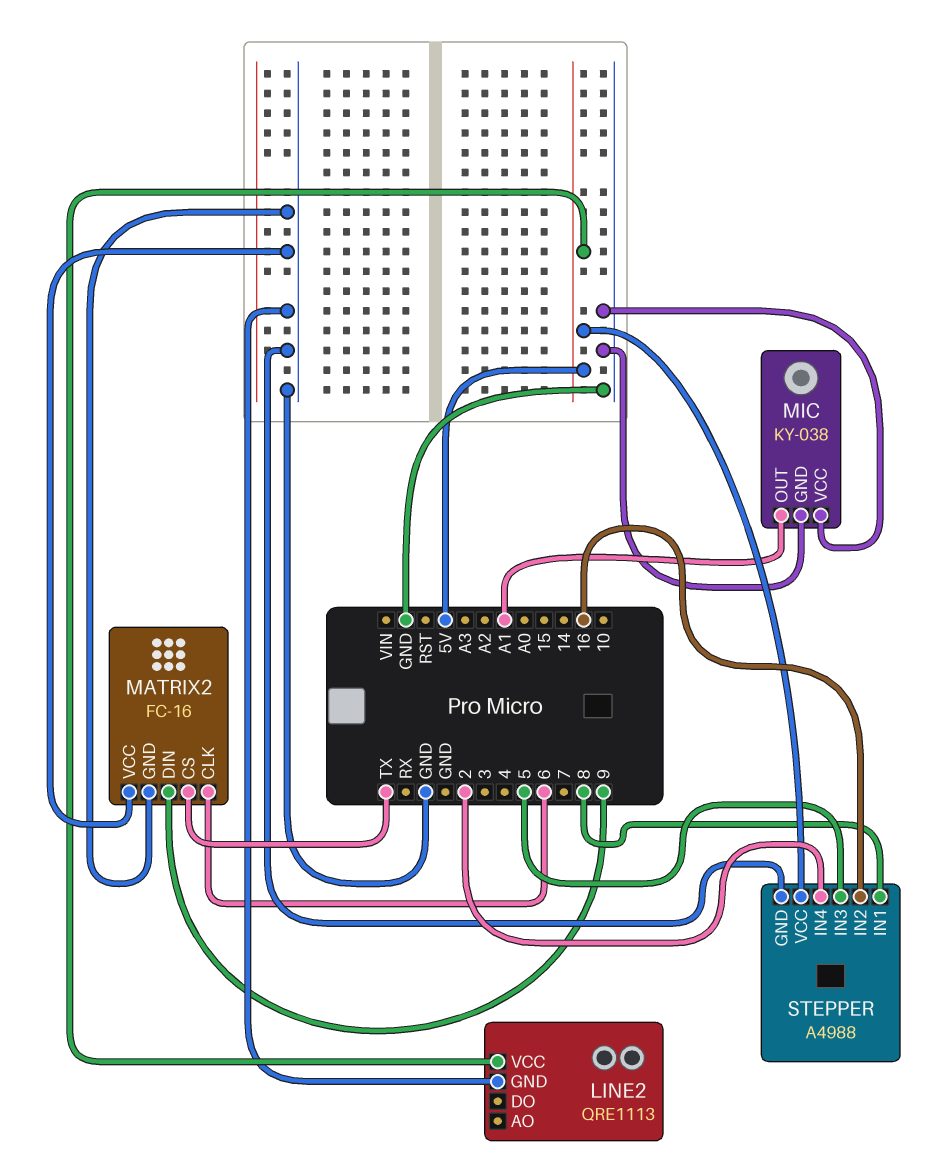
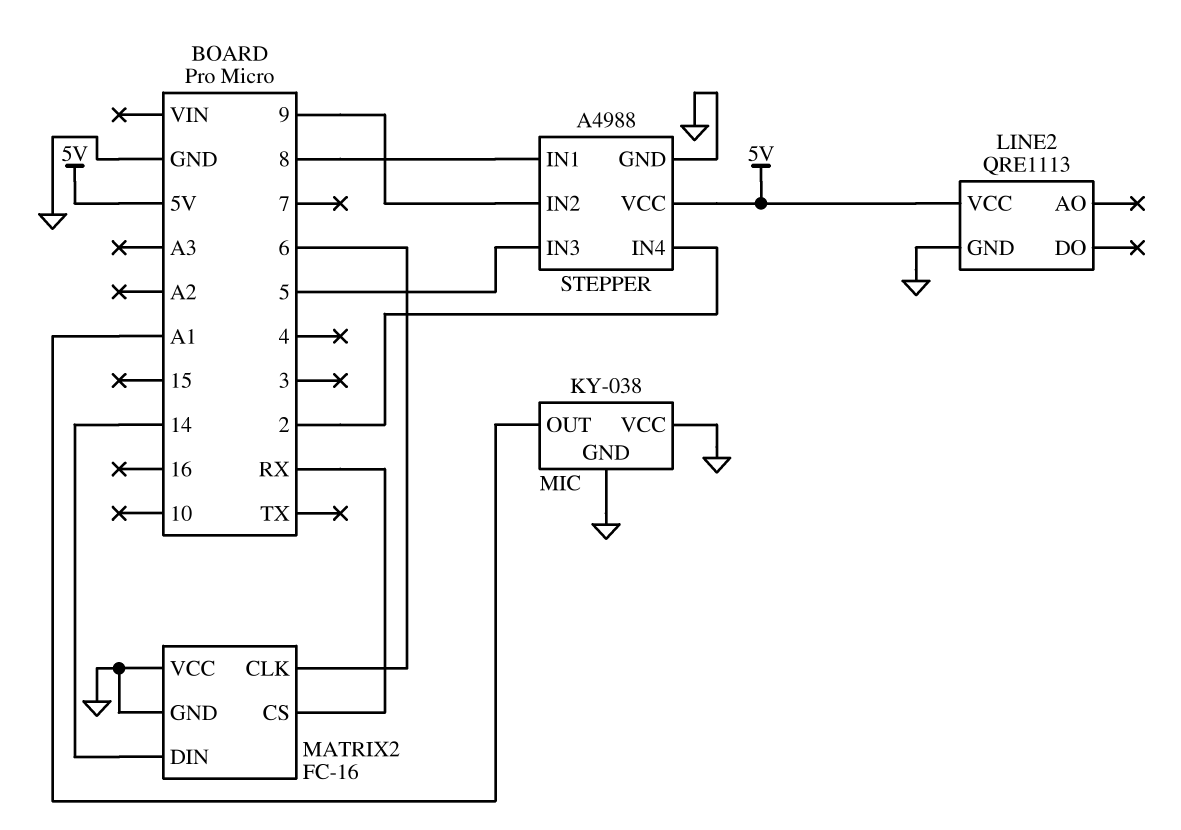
MATRIX2 pin CS: TX -> RX
MATRIX2 pin DIN: 9 -> 14
STEPPER pin IN2: 16 -> 9

